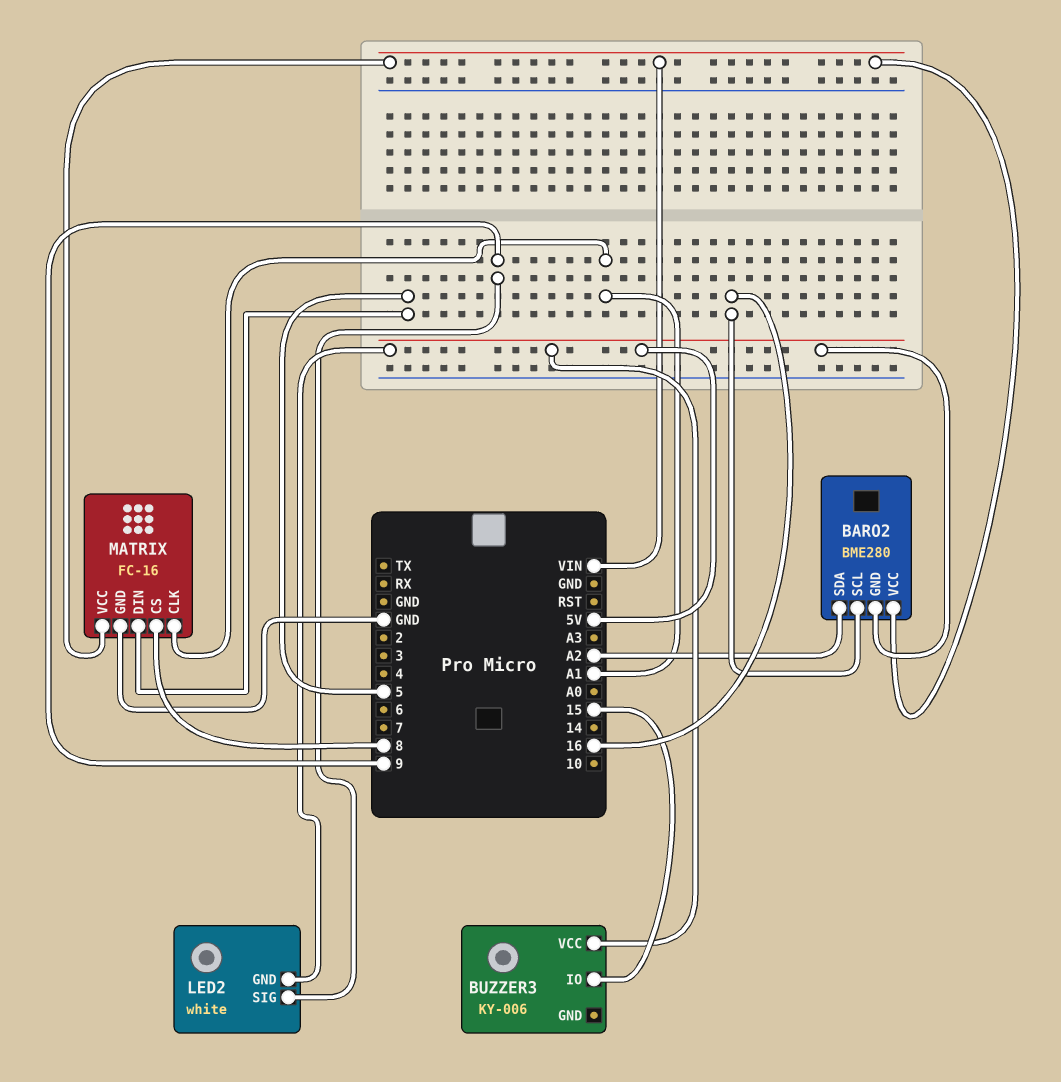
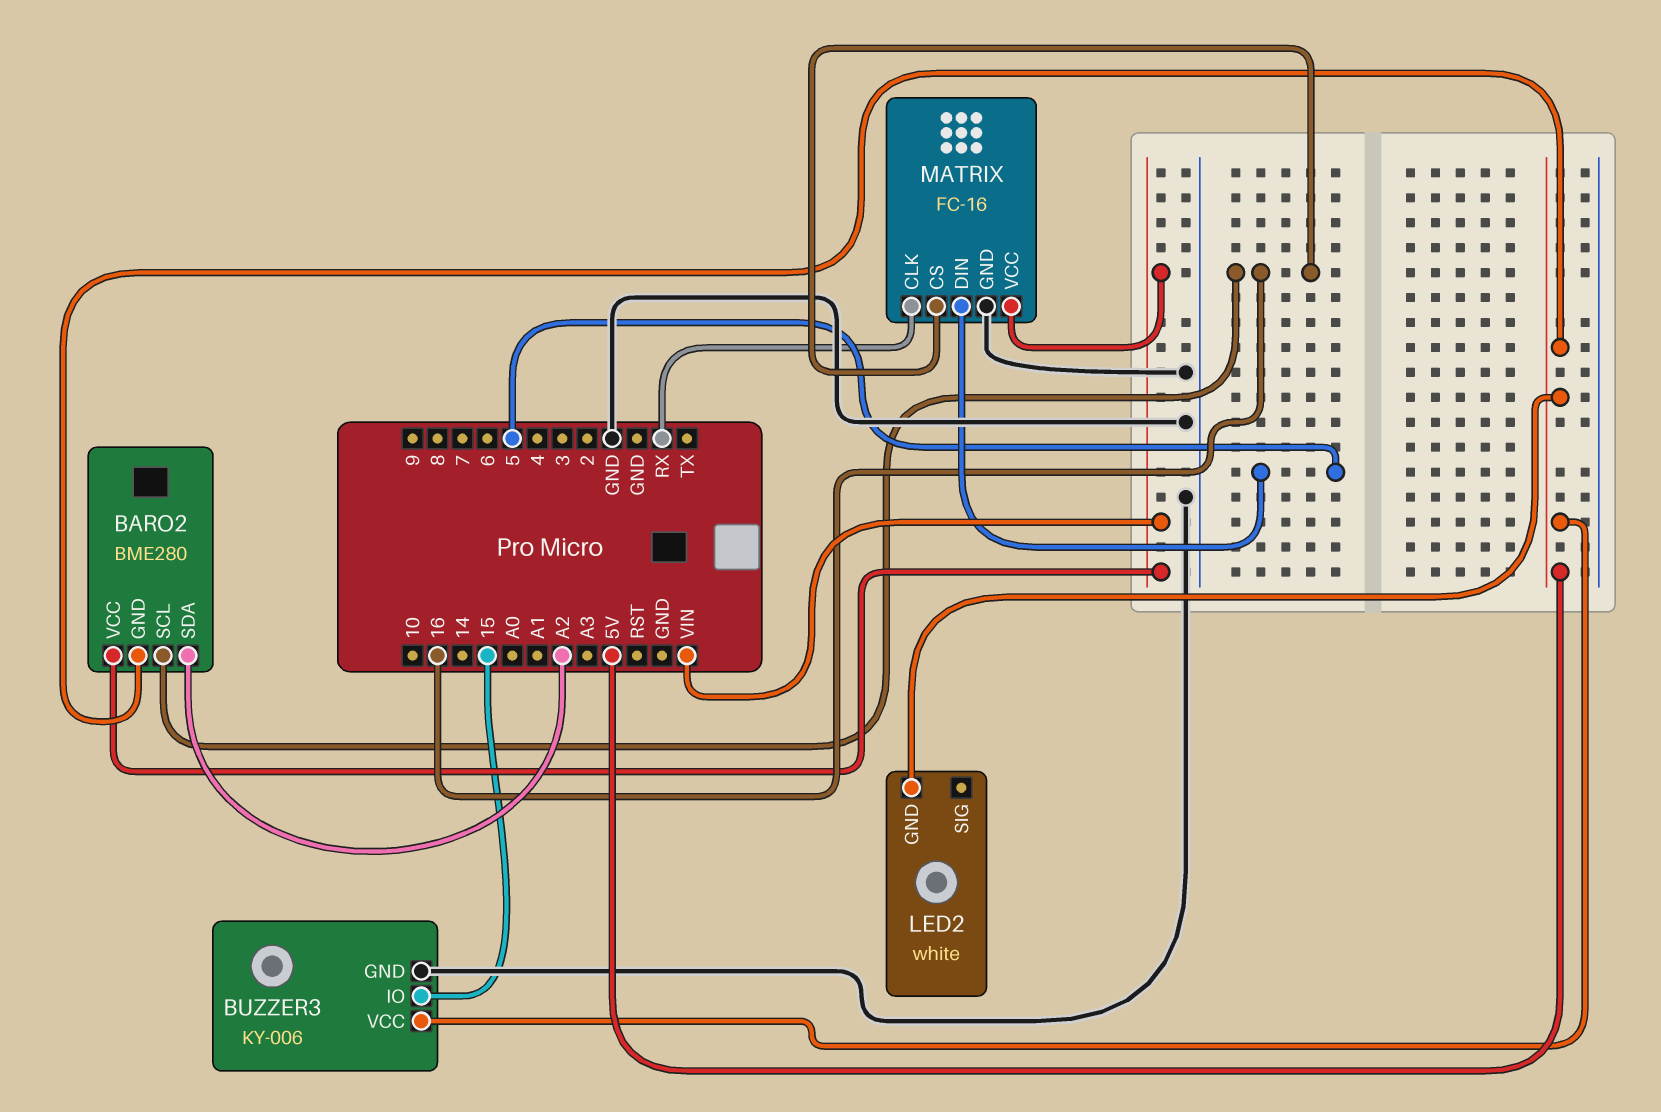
BUZZER3 pin GND: none -> GND
LED2 pin SIG: 9 -> none
MATRIX pin CLK: A1 -> RX
MATRIX pin CS: 8 -> 16

